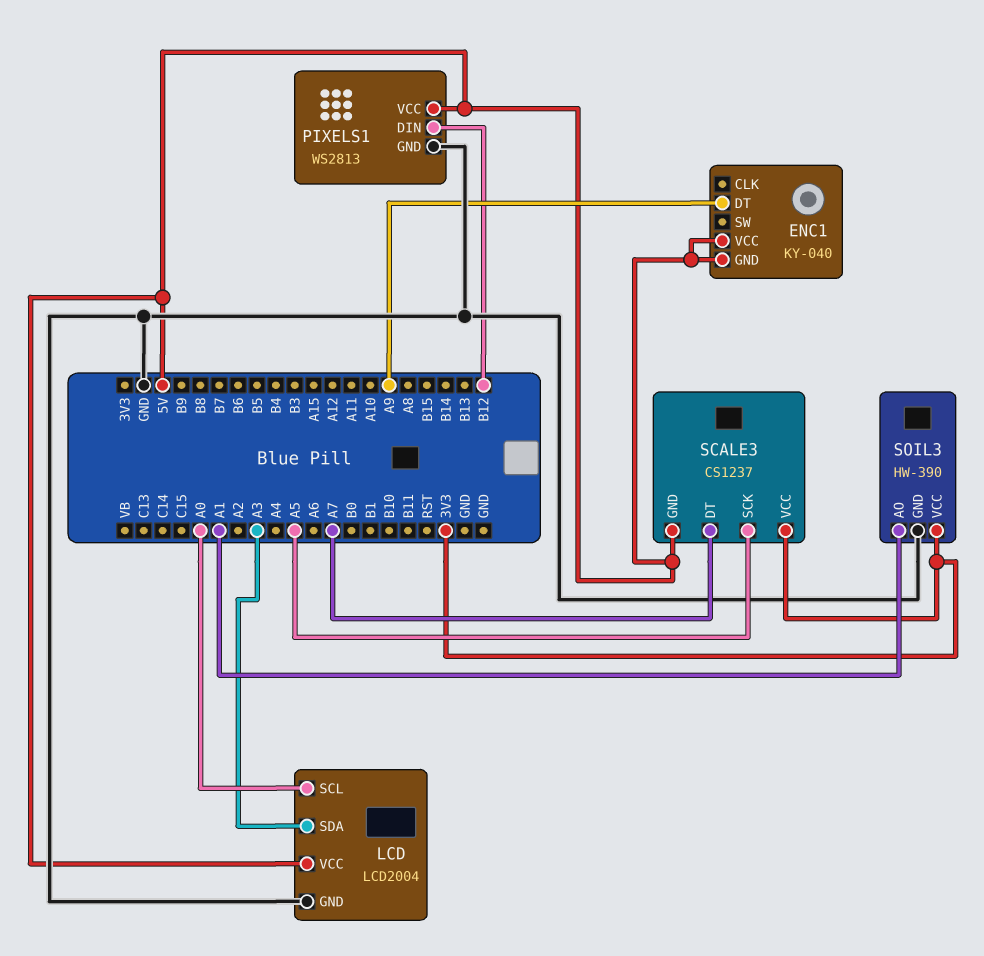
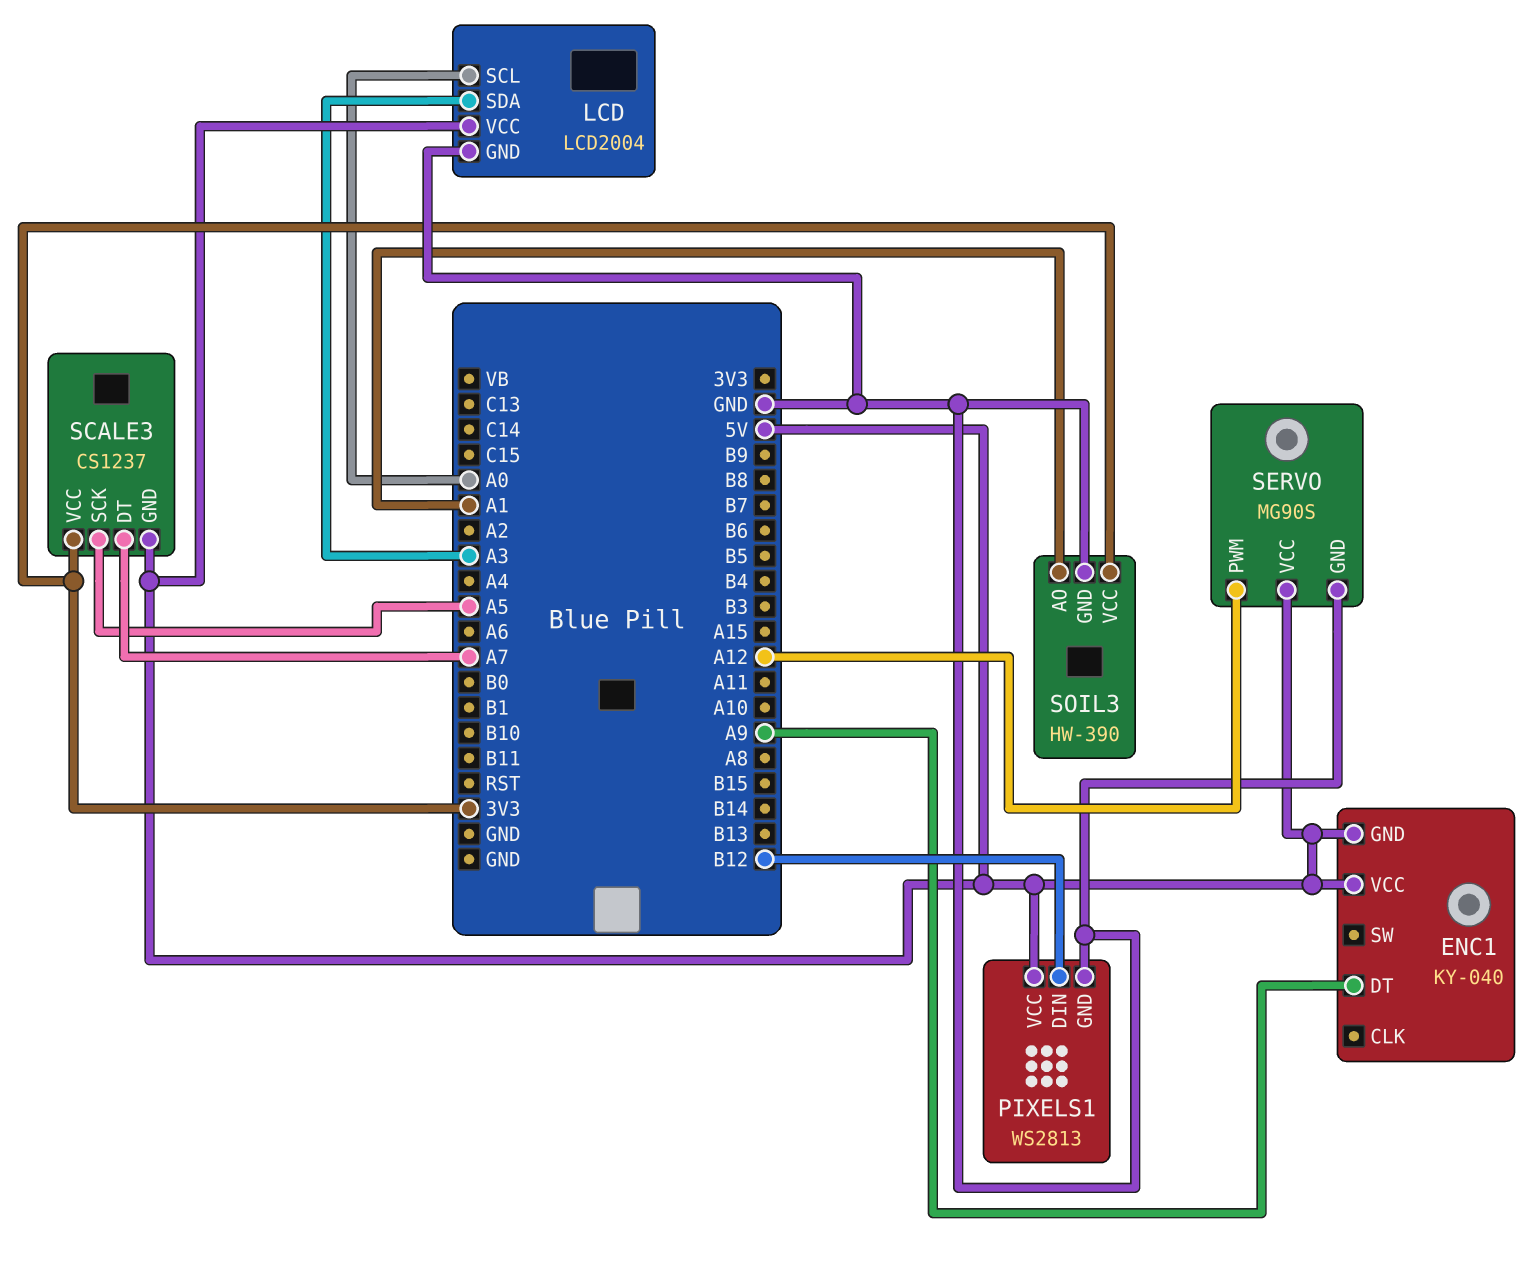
SERVO: none -> MG90S
SERVO pin GND: none -> GND
SERVO pin PWM: none -> A12
SERVO pin VCC: none -> 5V

